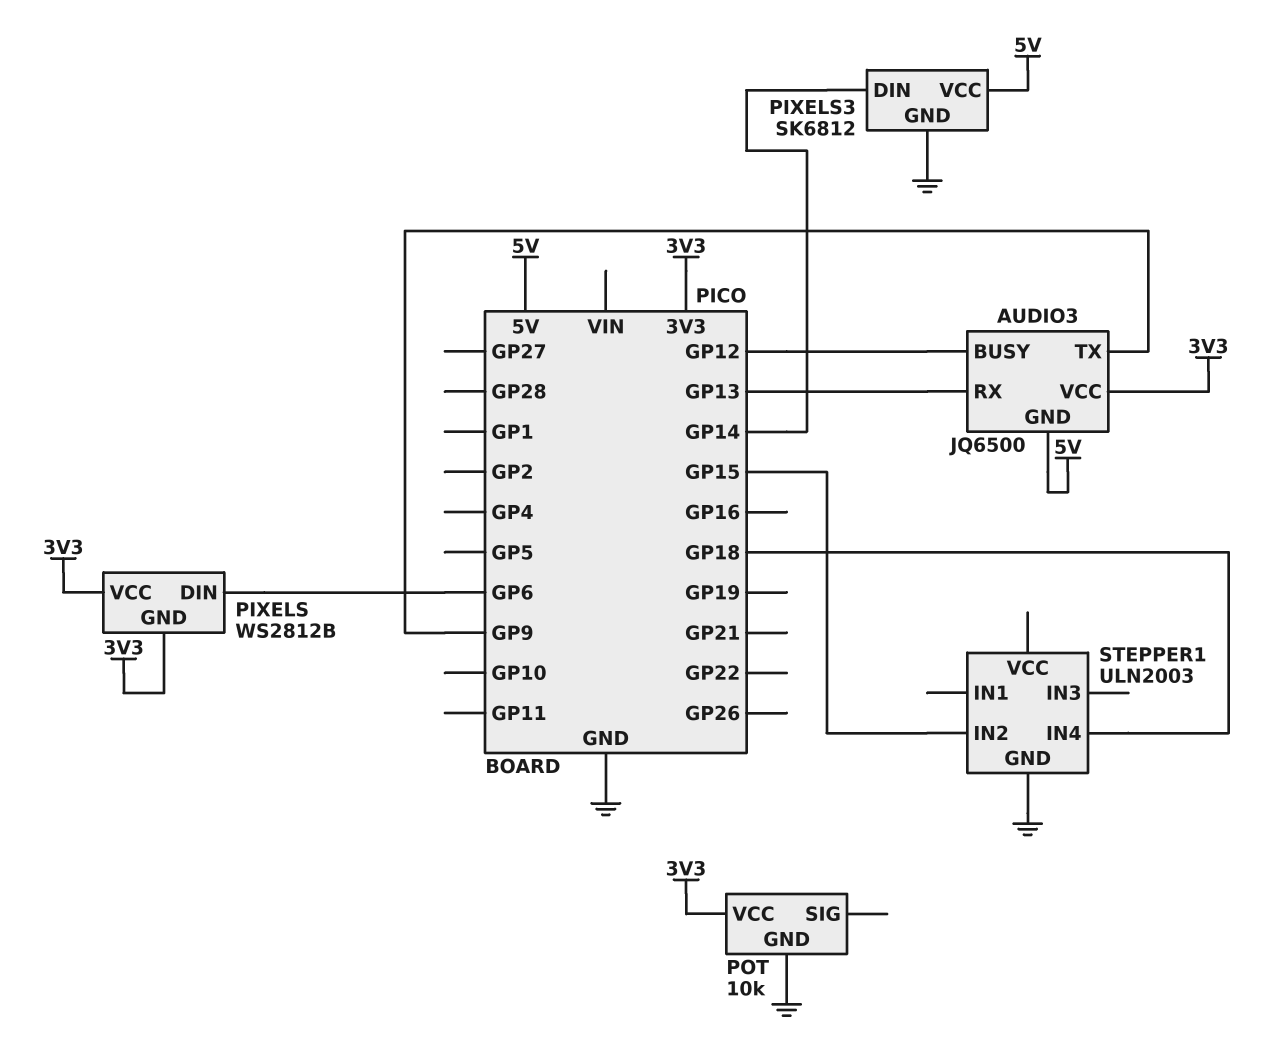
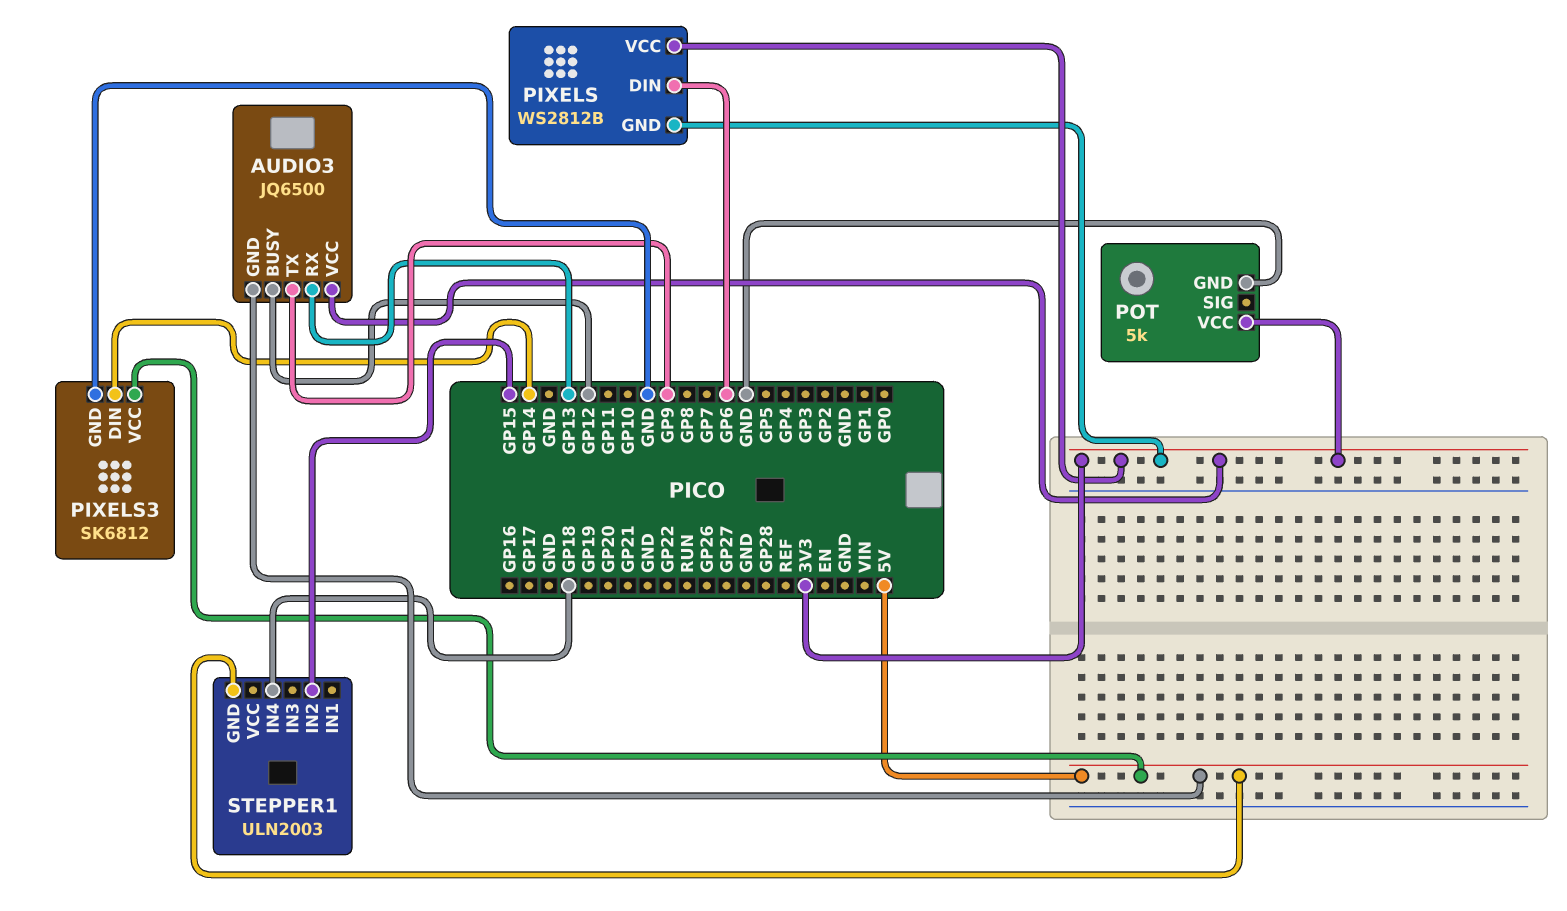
POT: 10k -> 5k
STEPPER1 pin GND: GND -> 5V

